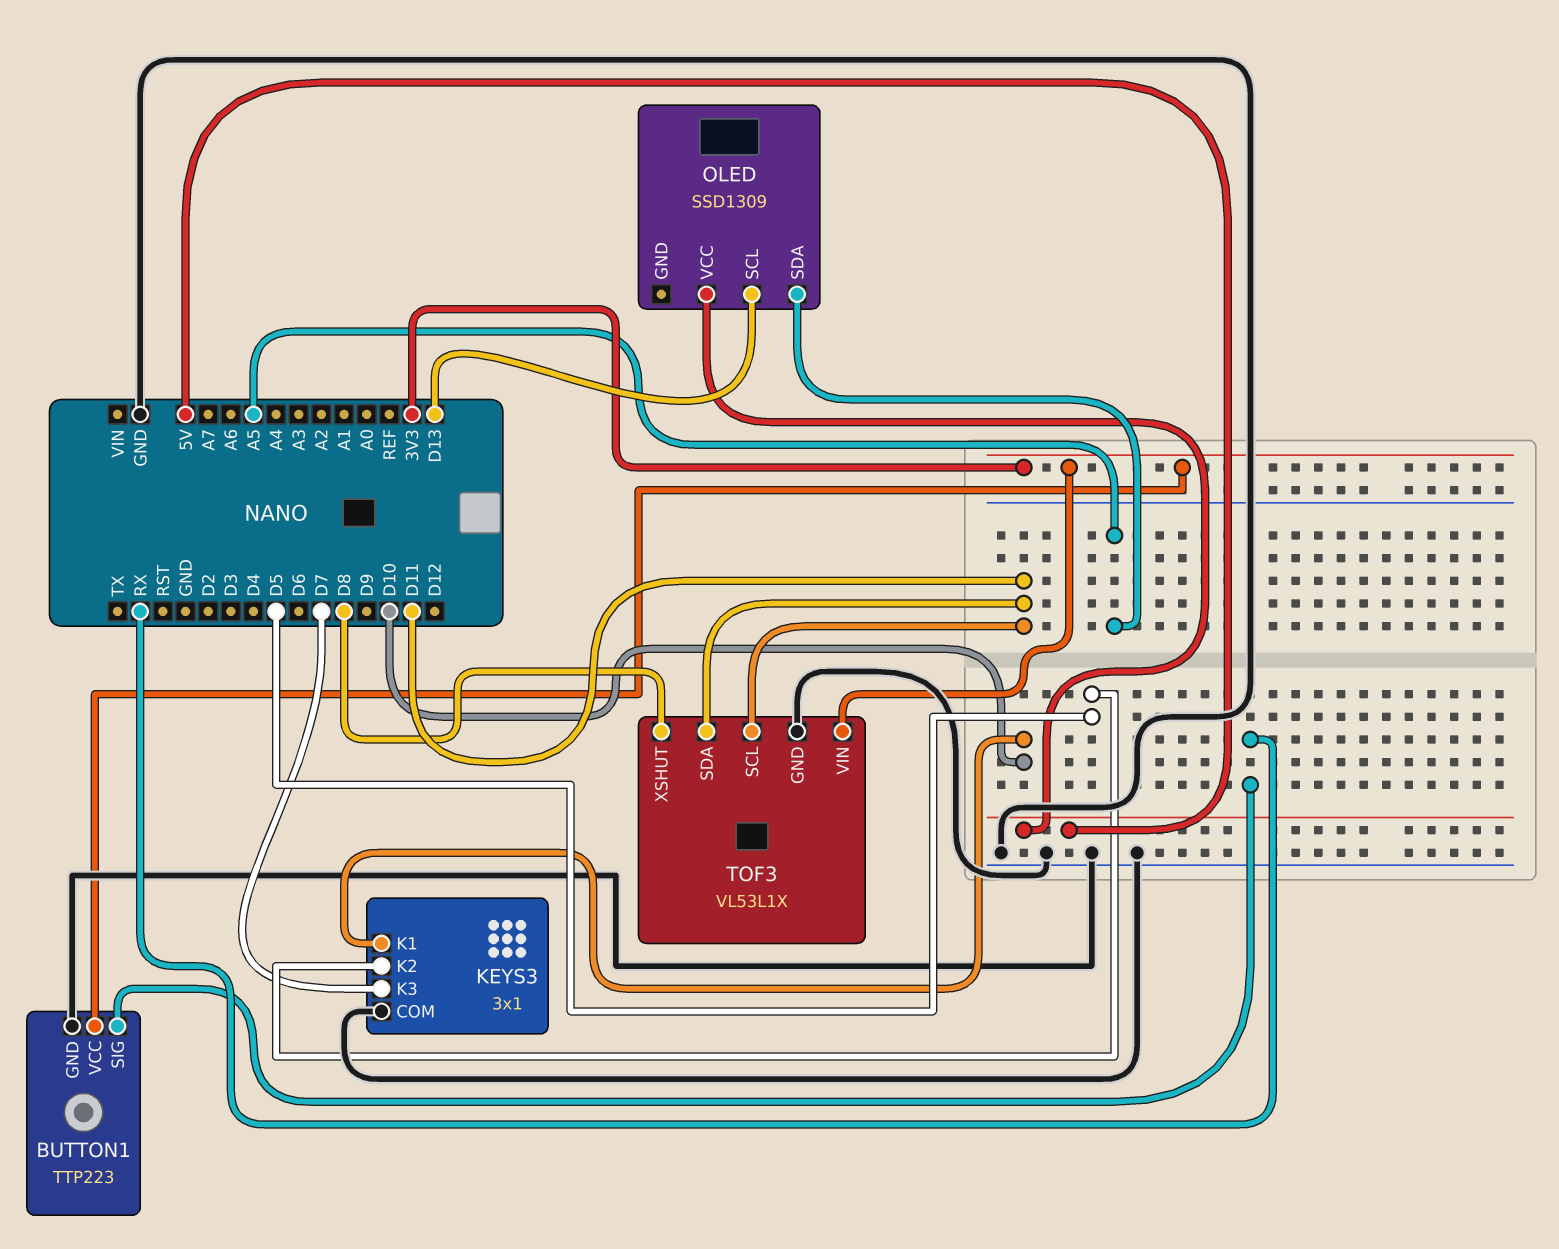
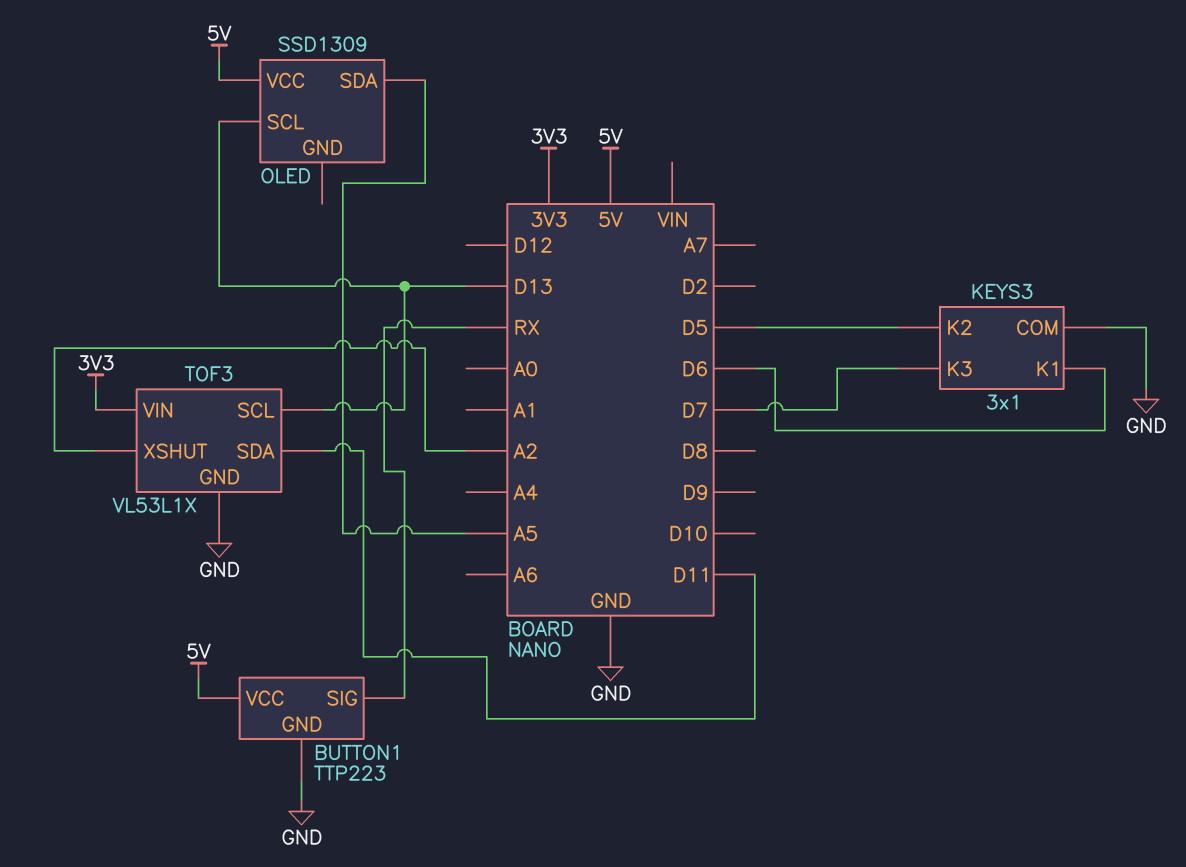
BUTTON1 pin VCC: 3V3 -> 5V
KEYS3 pin K1: D10 -> D6
TOF3 pin SCL: D11 -> D13
TOF3 pin XSHUT: D8 -> A2

